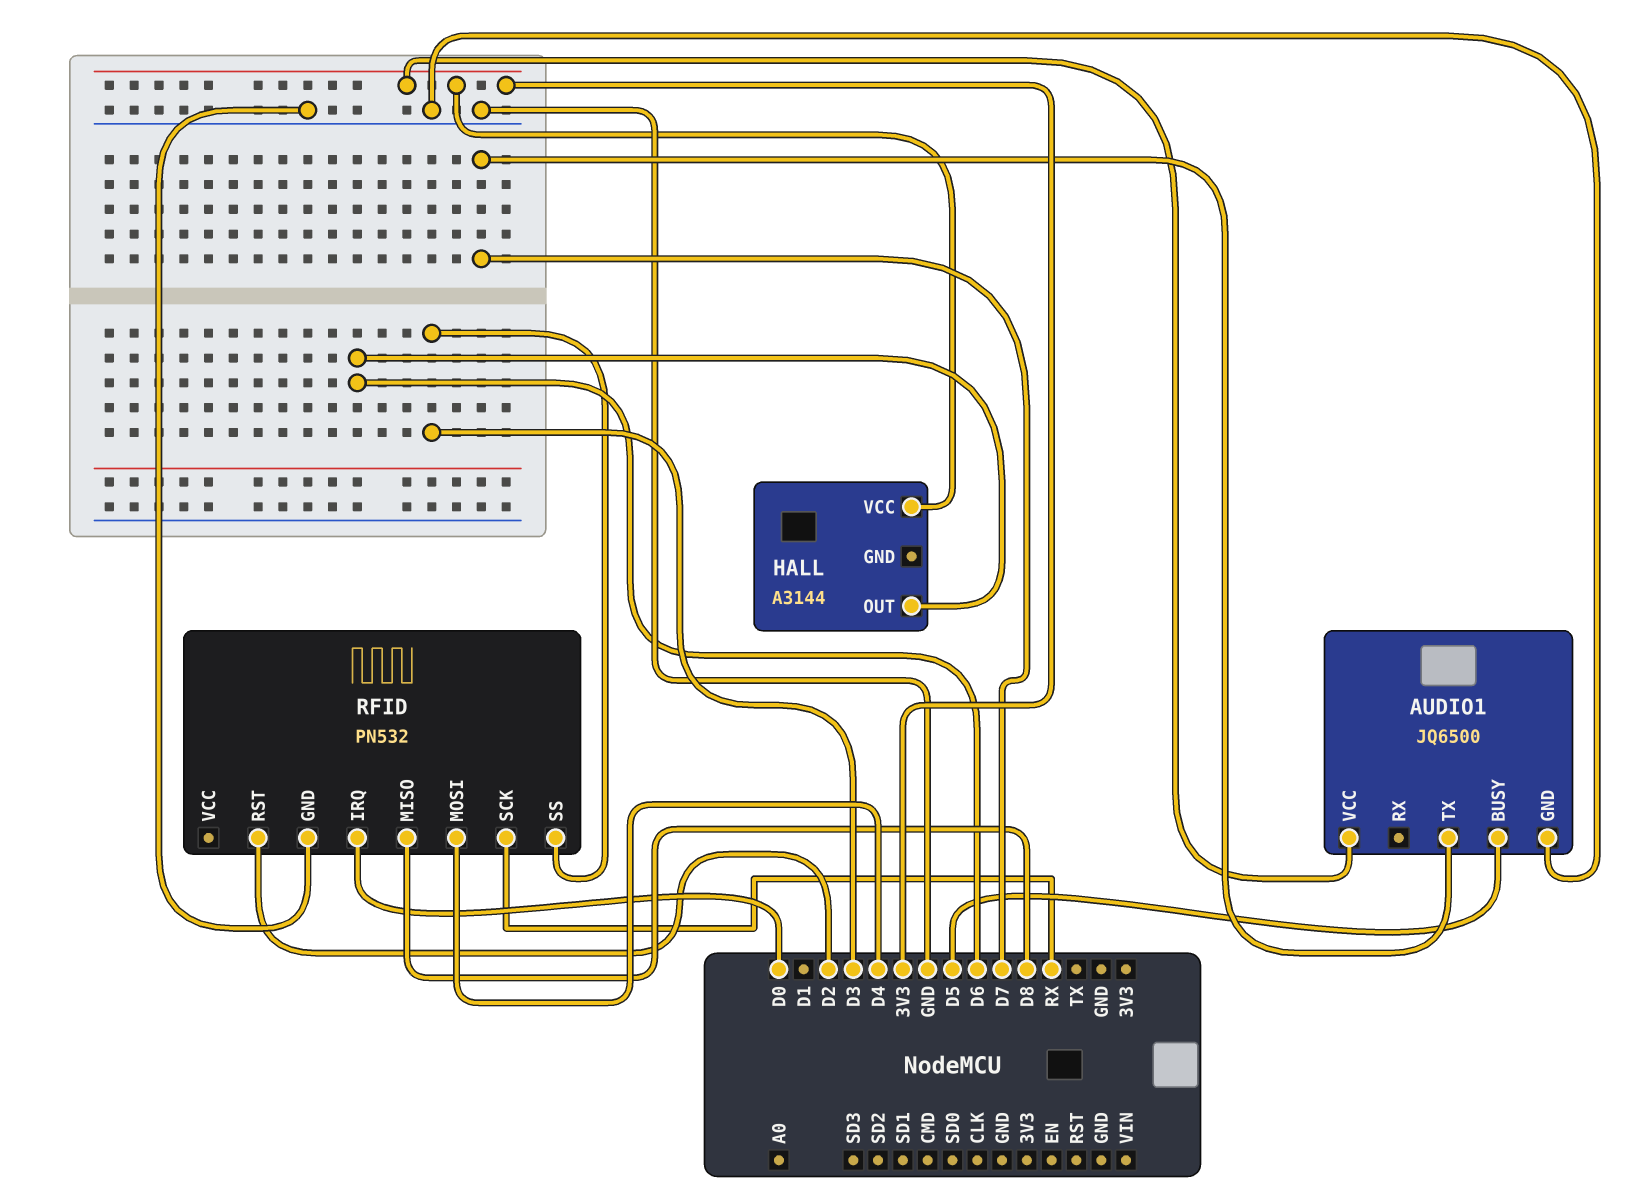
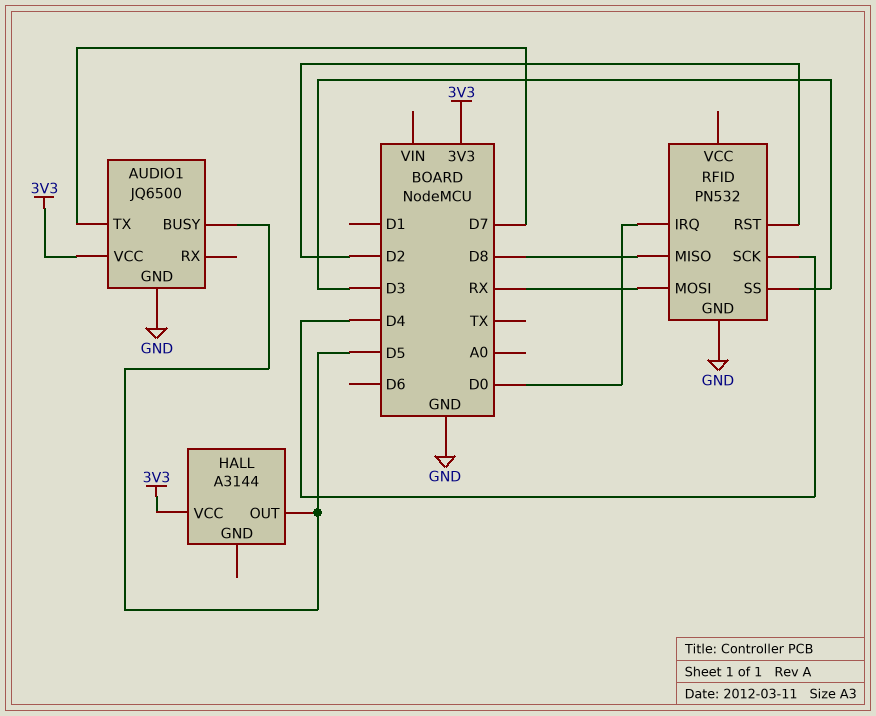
HALL pin OUT: D6 -> D5
RFID pin MOSI: D4 -> RX
RFID pin SCK: RX -> D4

